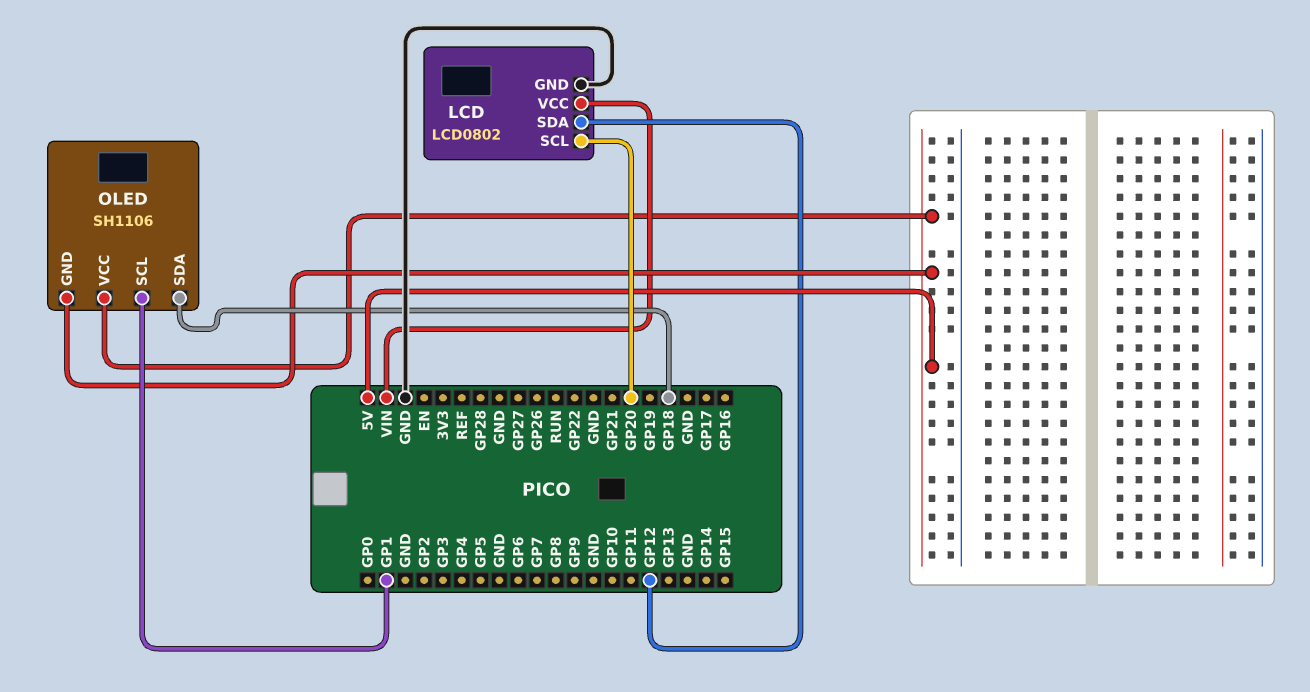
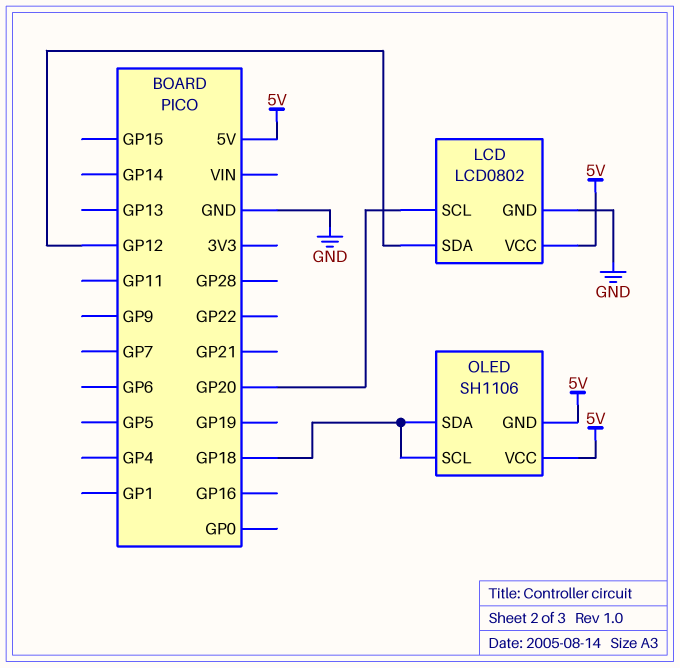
LCD pin VCC: VIN -> 5V
OLED pin SCL: GP1 -> GP18

